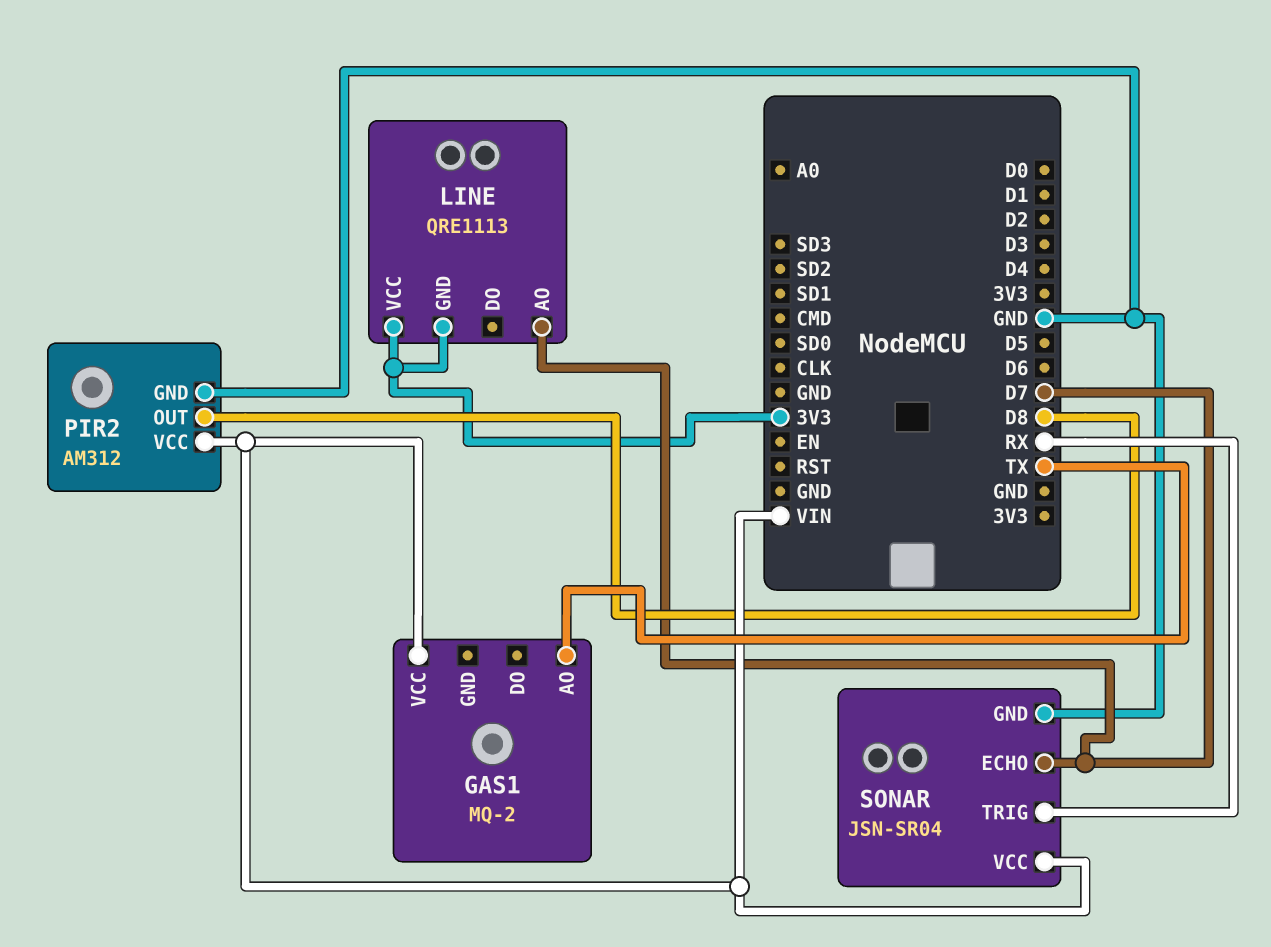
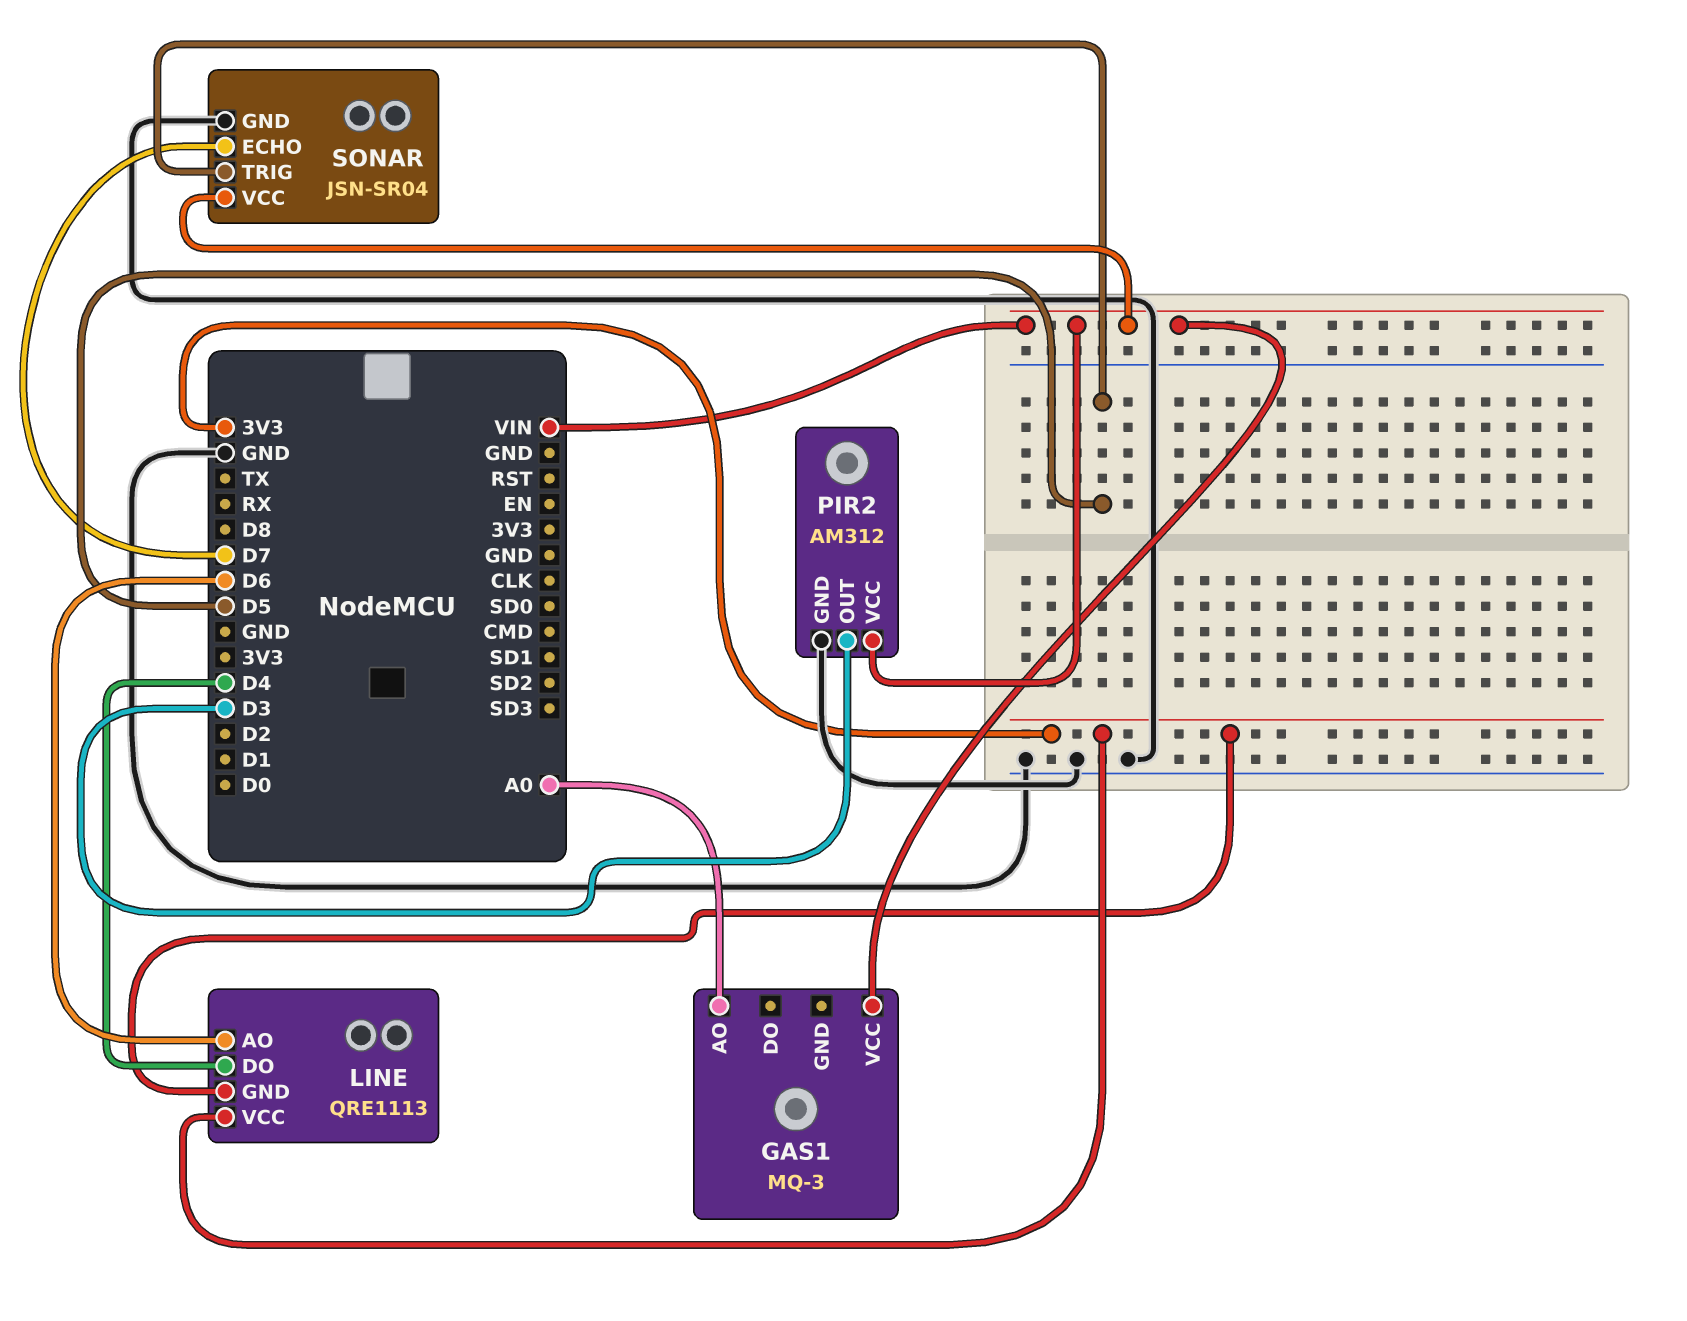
GAS1: MQ-2 -> MQ-3
GAS1 pin AO: TX -> A0
LINE pin AO: D7 -> D6
LINE pin DO: none -> D4
PIR2 pin OUT: D8 -> D3
SONAR pin TRIG: RX -> D5

